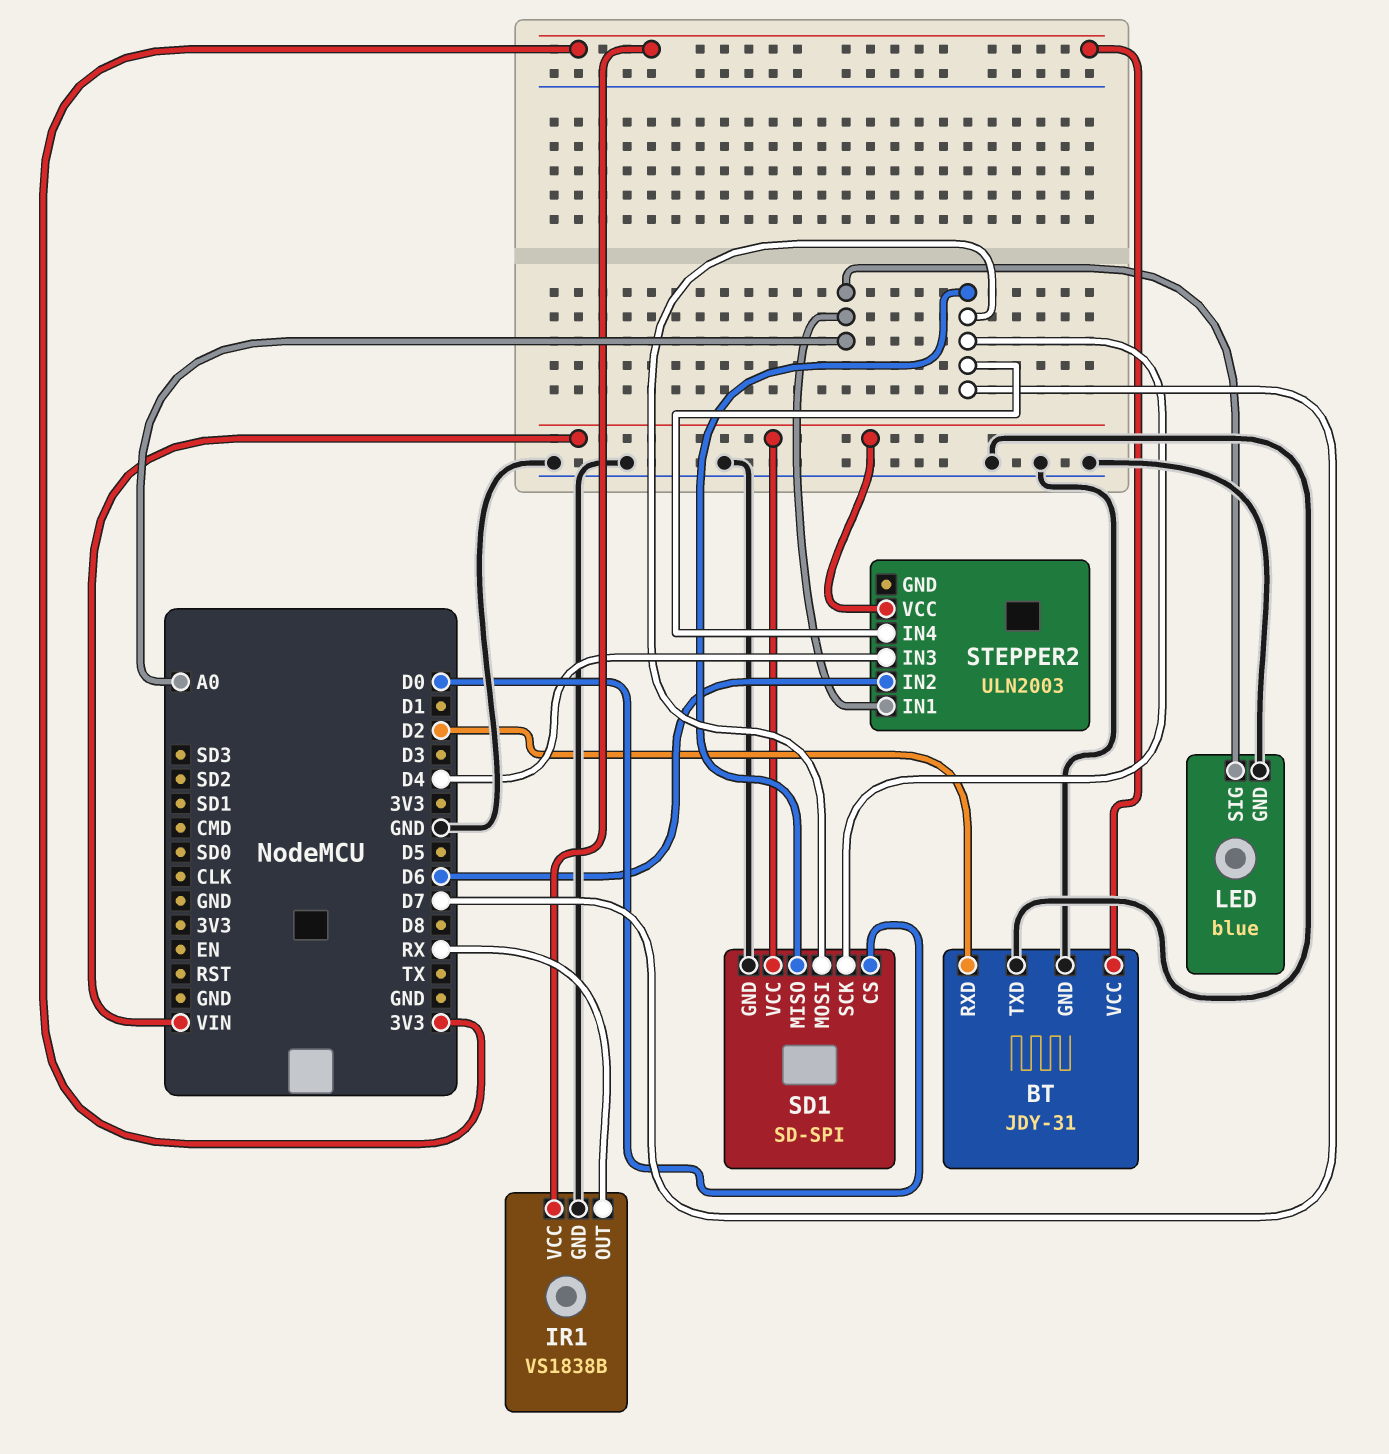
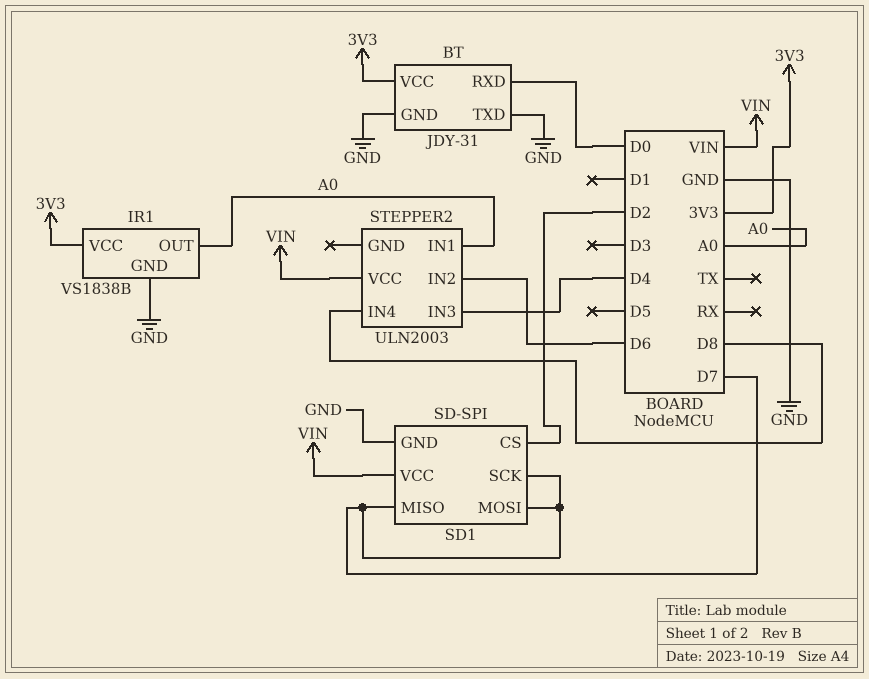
BT pin RXD: D2 -> D0
IR1 pin OUT: RX -> A0
LED: blue -> none
LED pin GND: GND -> none
LED pin SIG: A0 -> none
SD1 pin CS: D0 -> D2
STEPPER2 pin IN4: D7 -> D8

